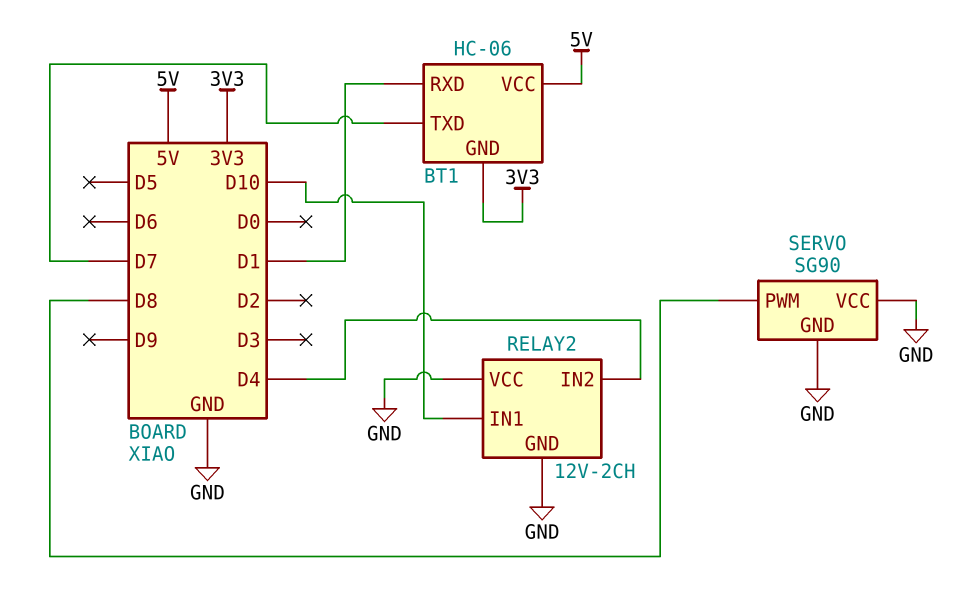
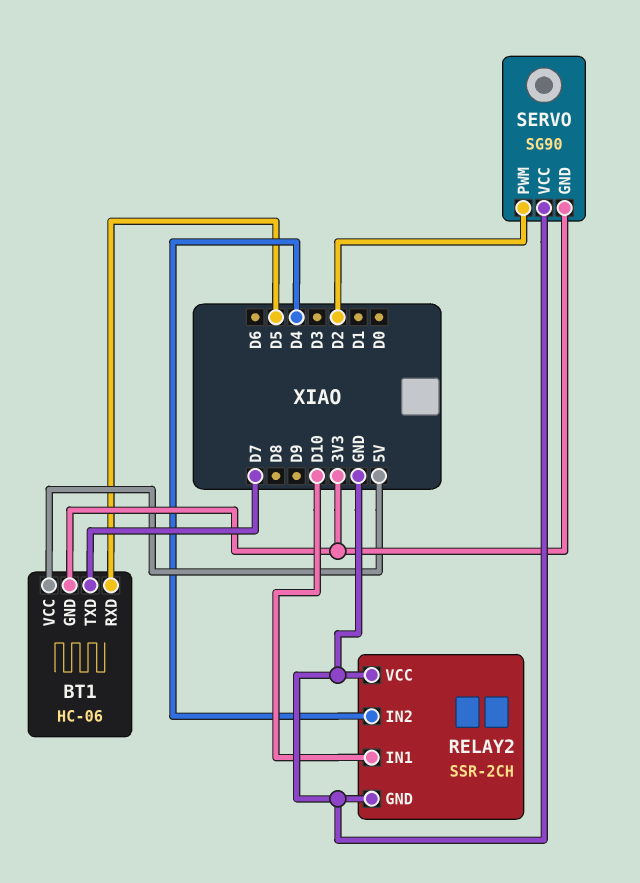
BT1 pin RXD: D1 -> D5
RELAY2: 12V-2CH -> SSR-2CH
SERVO pin GND: GND -> 3V3
SERVO pin PWM: D8 -> D2

